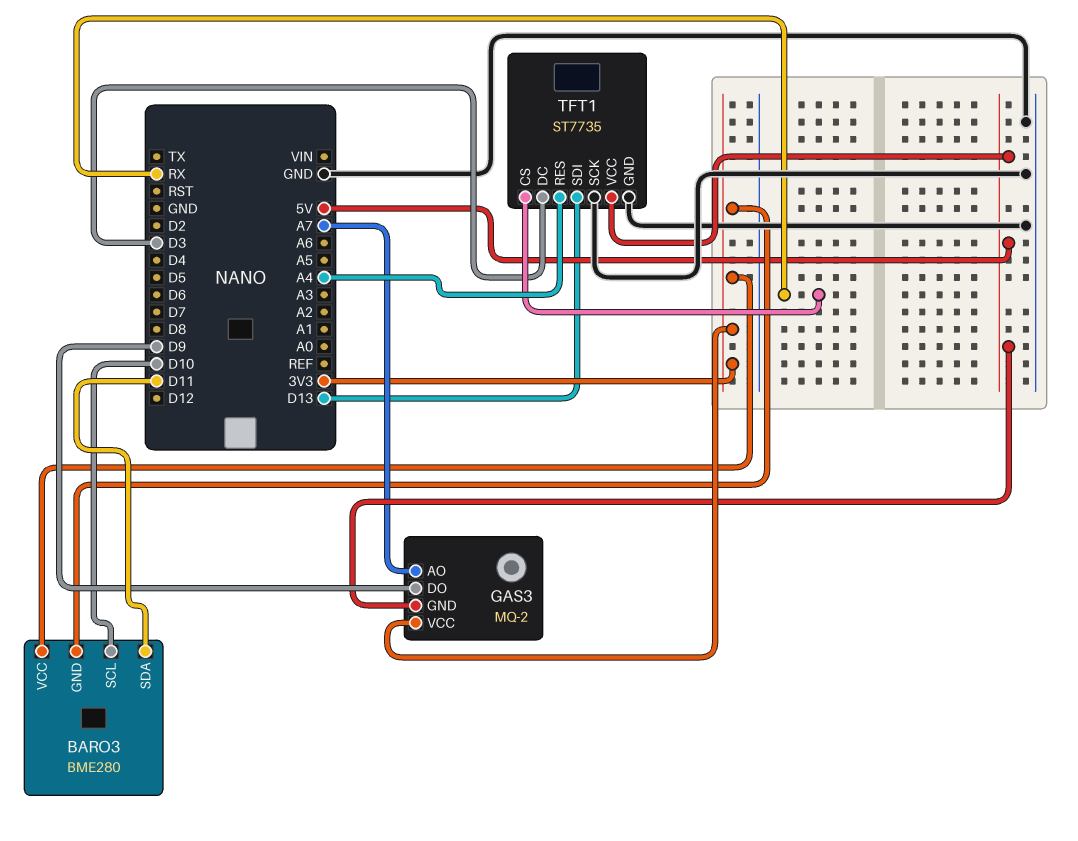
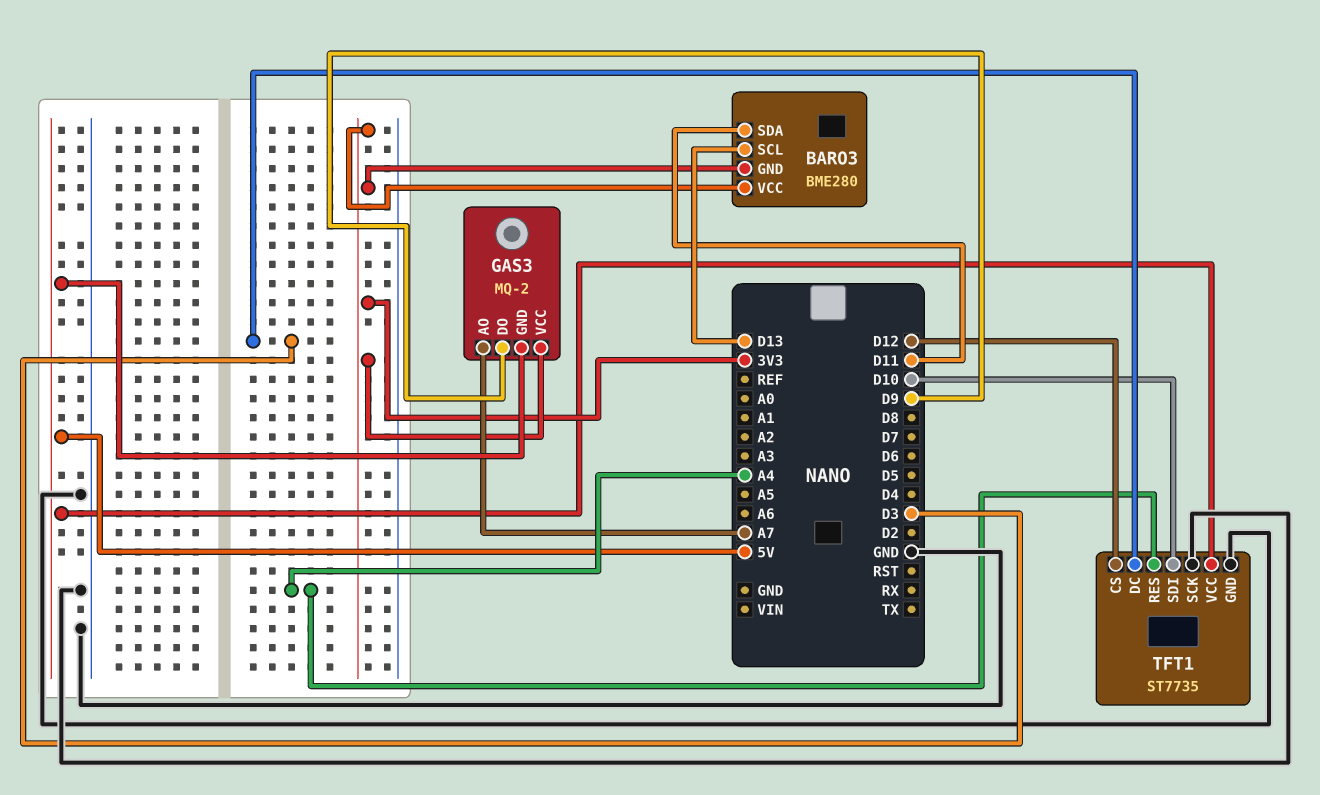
BARO3 pin SCL: D10 -> D13
TFT1 pin CS: RX -> D12
TFT1 pin SDI: D13 -> D10

